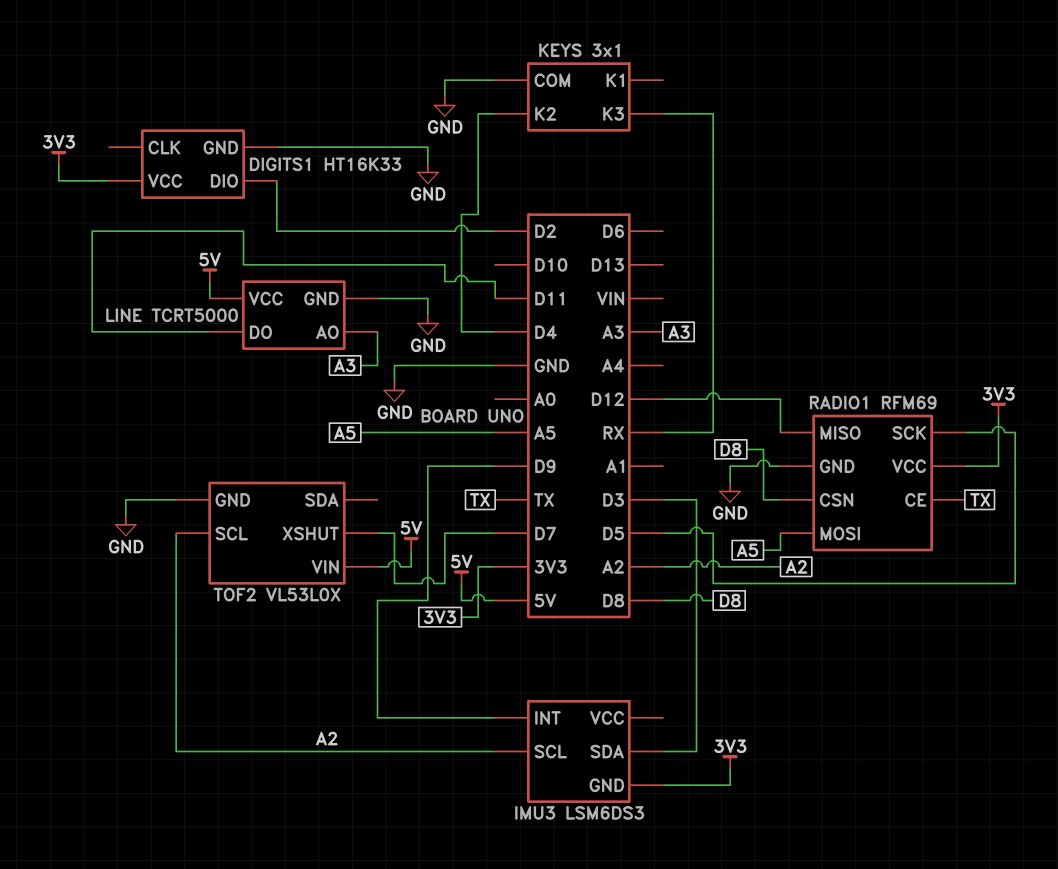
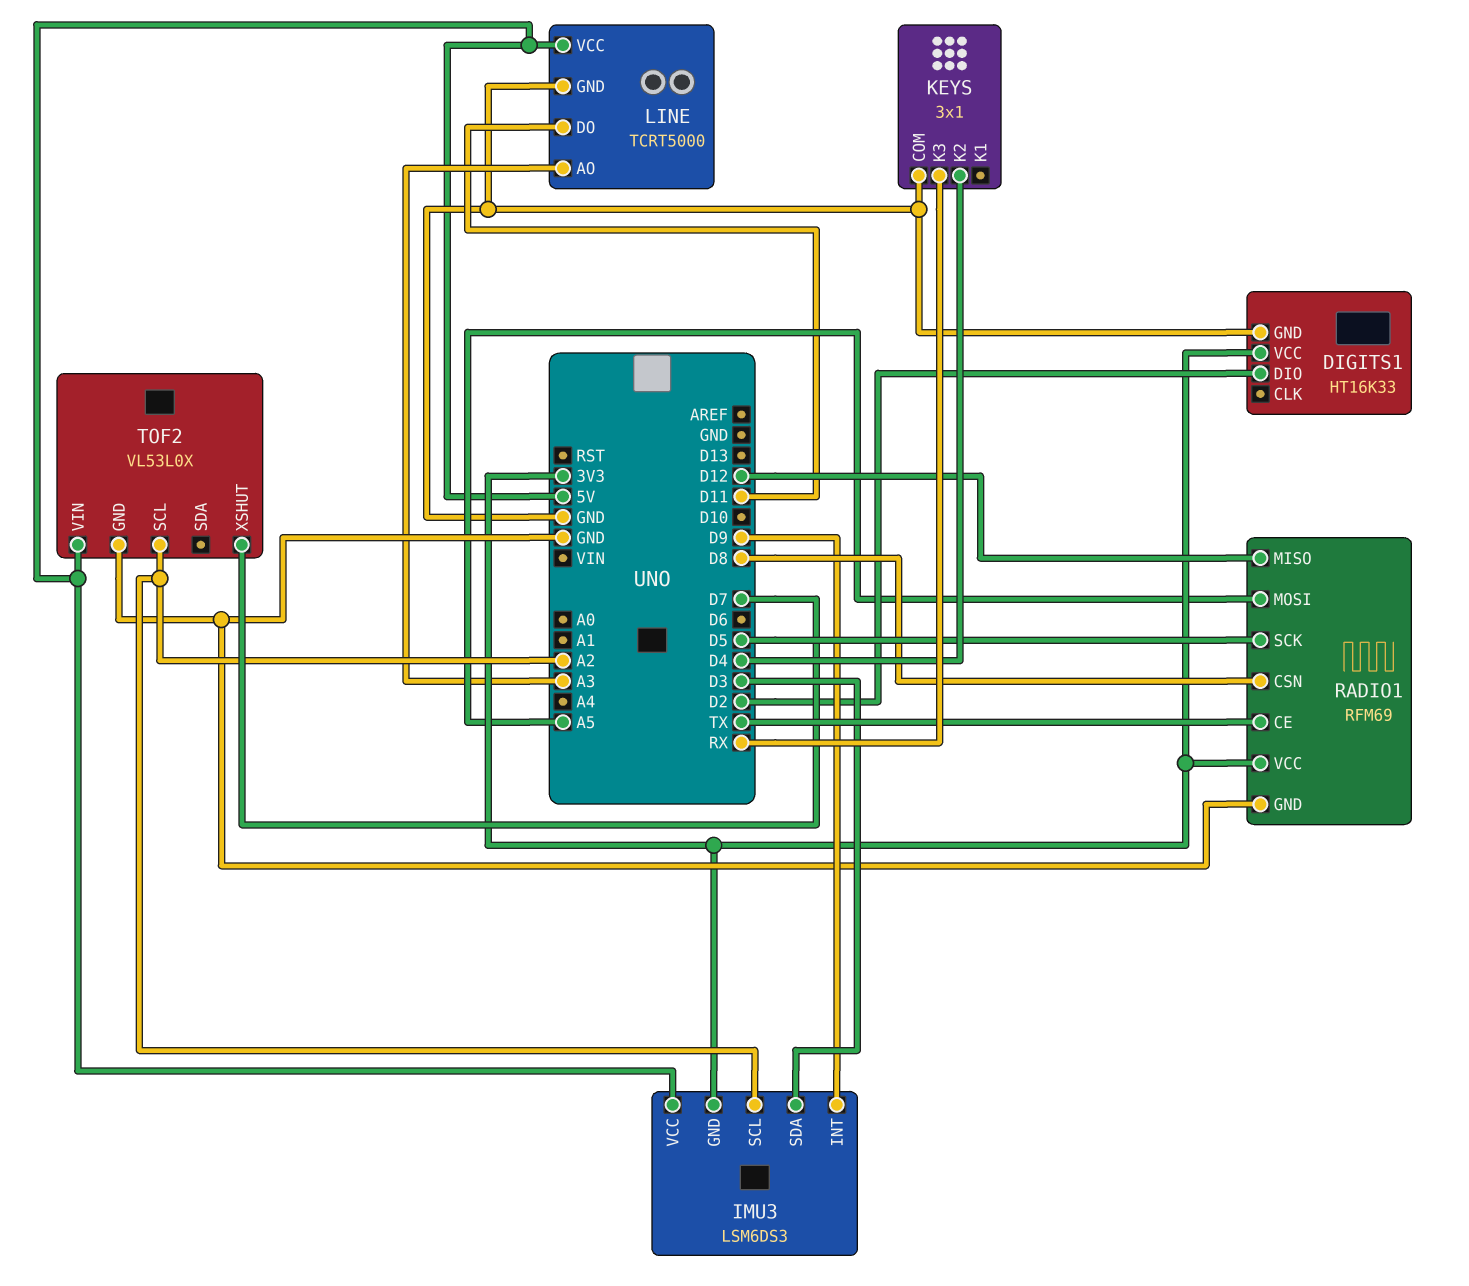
IMU3 pin VCC: none -> 5V

